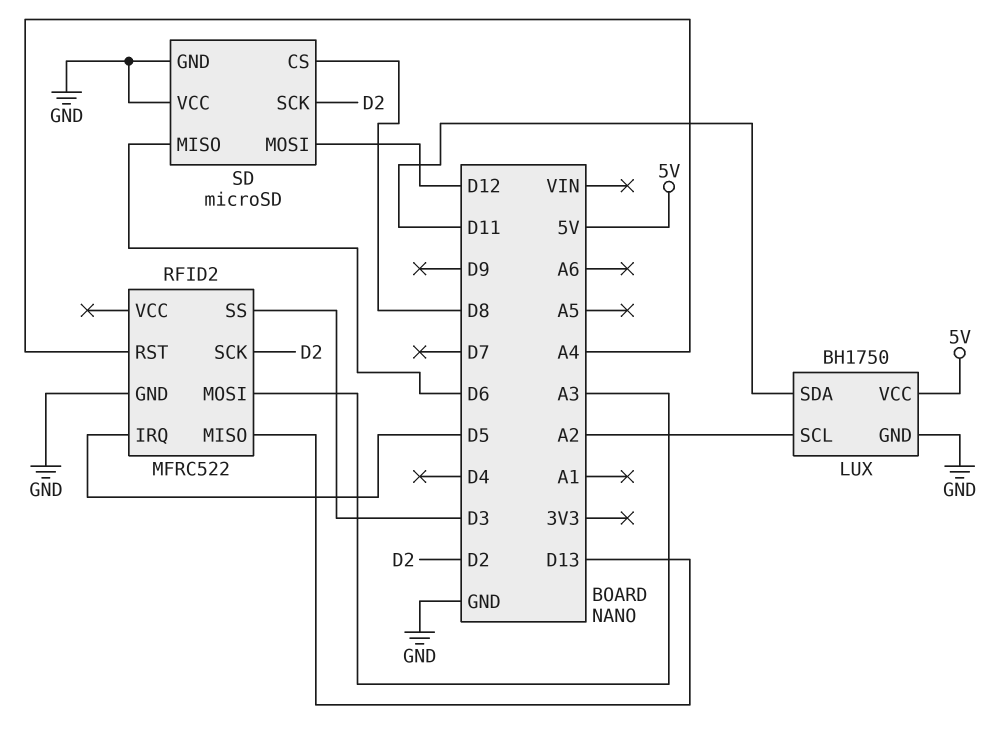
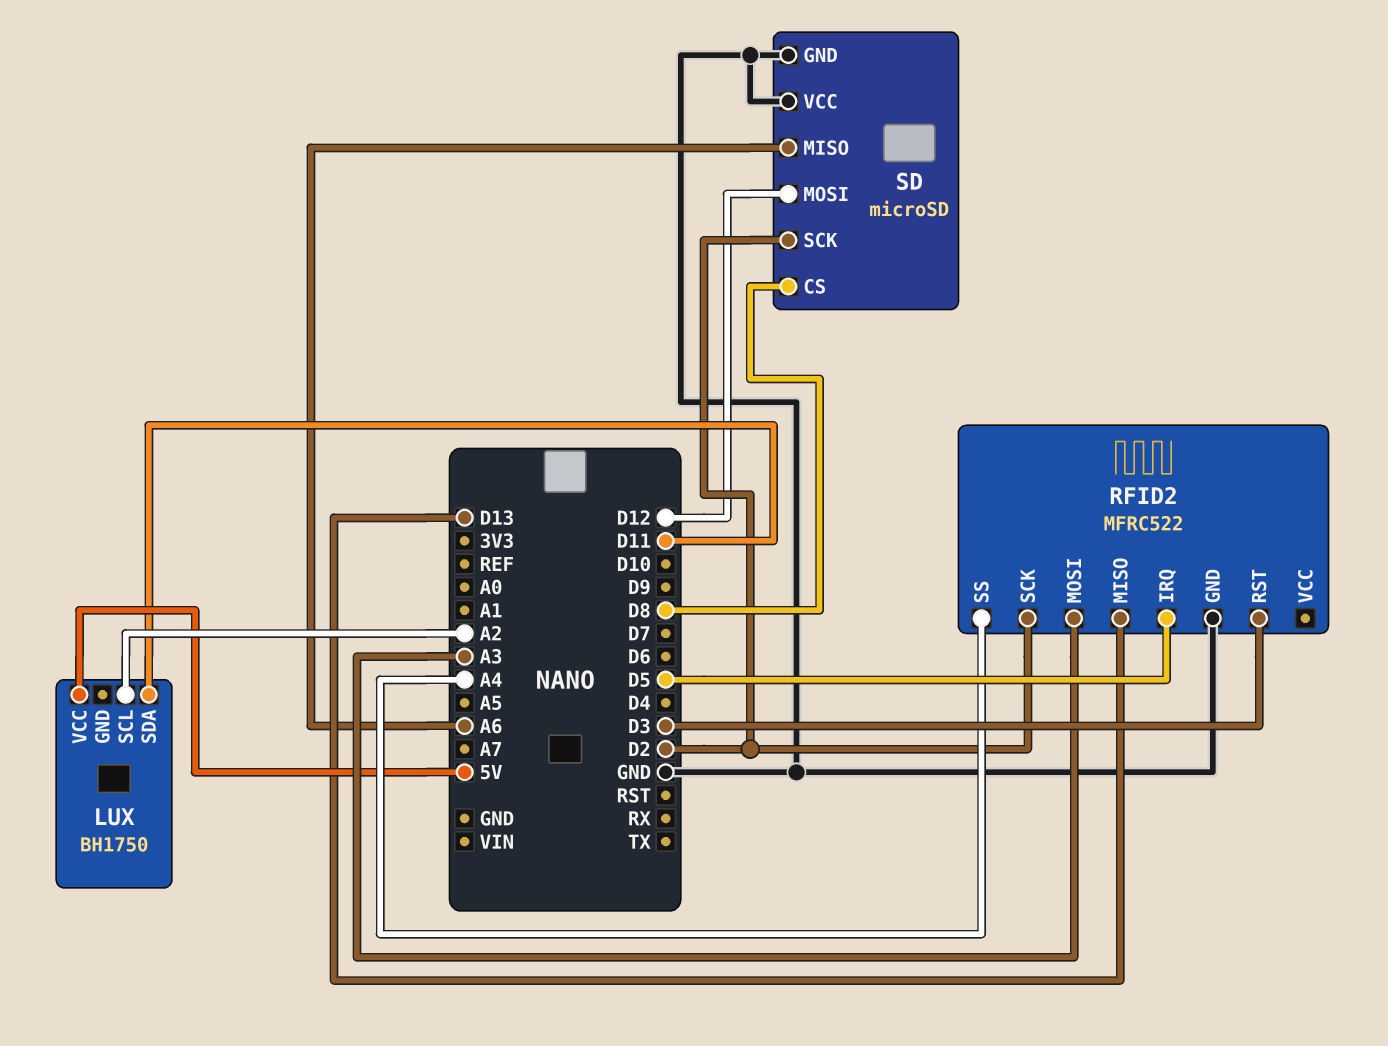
LUX pin GND: GND -> none
RFID2 pin RST: A4 -> D3
RFID2 pin SS: D3 -> A4
SD pin MISO: D6 -> A6

